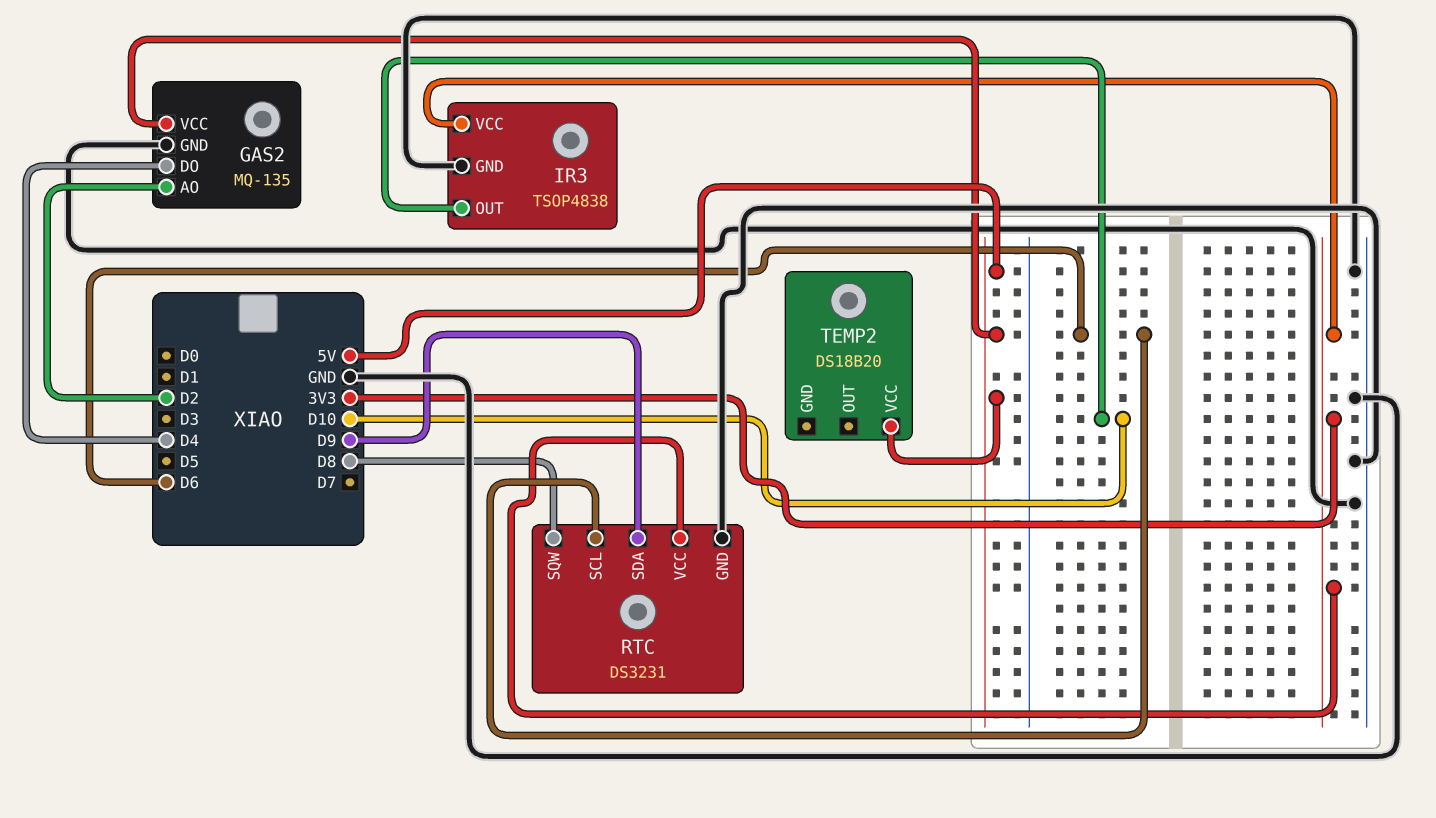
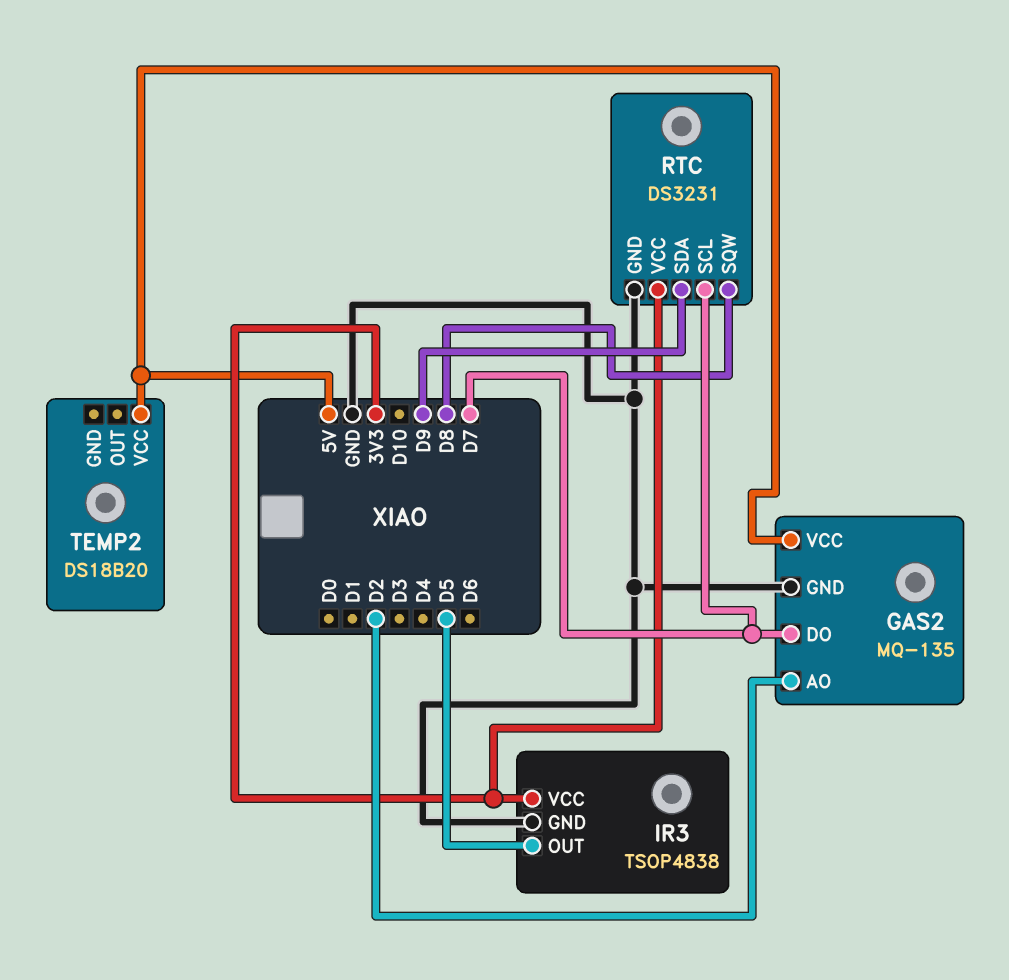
GAS2 pin DO: D4 -> D7
IR3 pin OUT: D10 -> D5
RTC pin SCL: D6 -> D7

